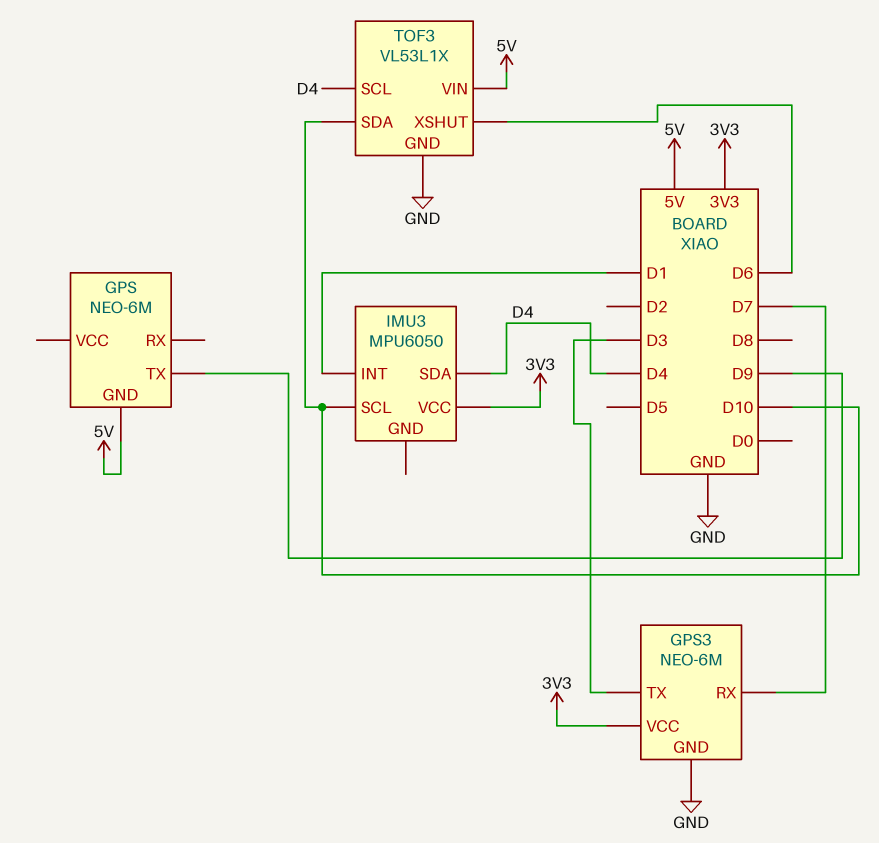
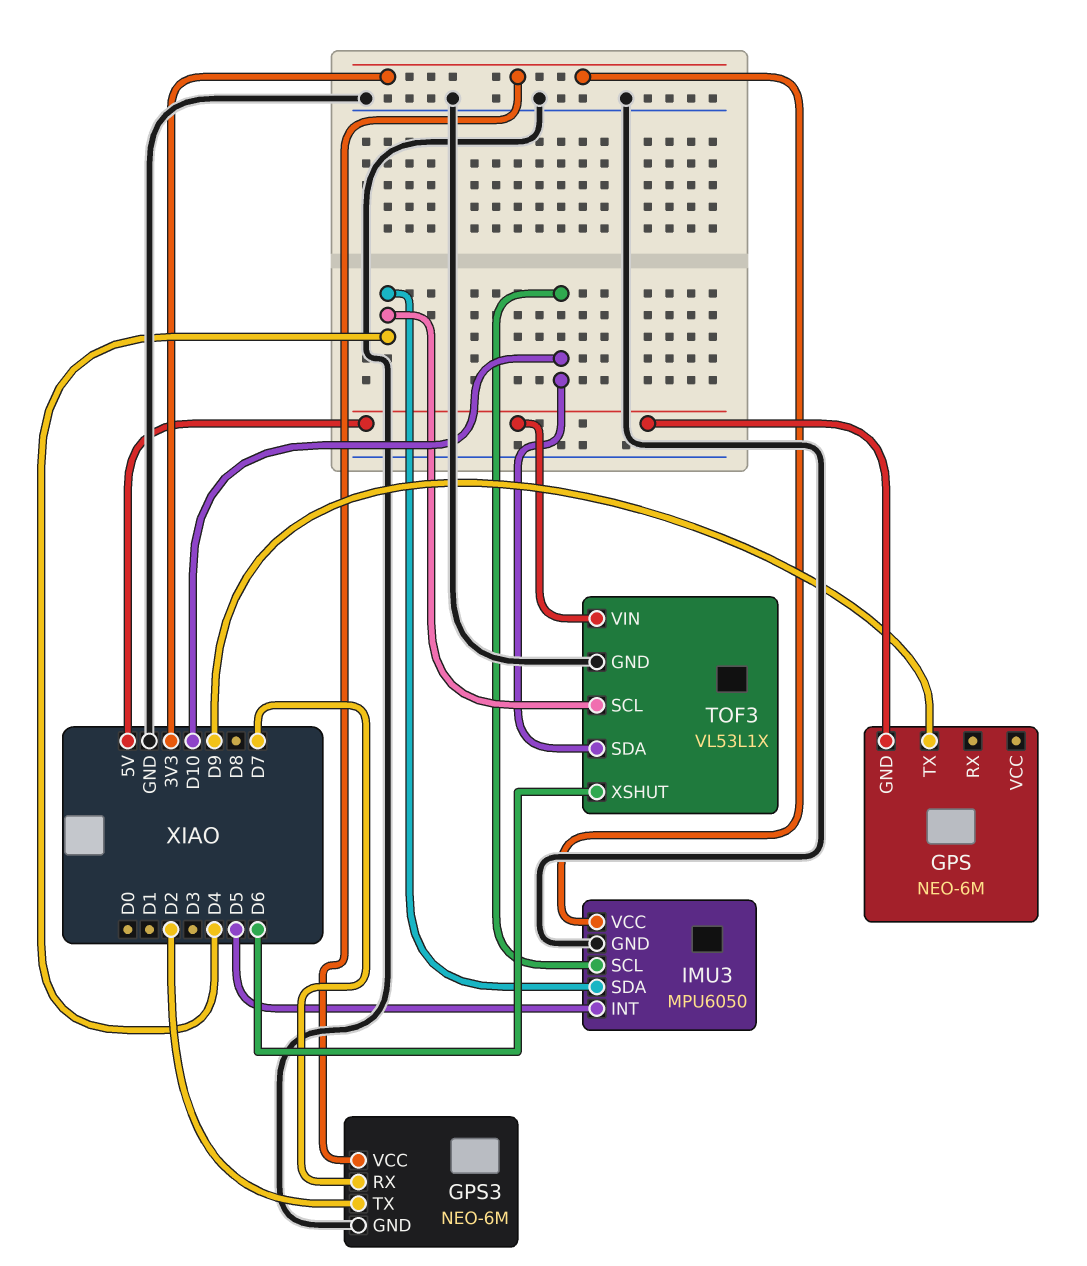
GPS3 pin TX: D3 -> D2
IMU3 pin GND: none -> GND
IMU3 pin INT: D1 -> D5

